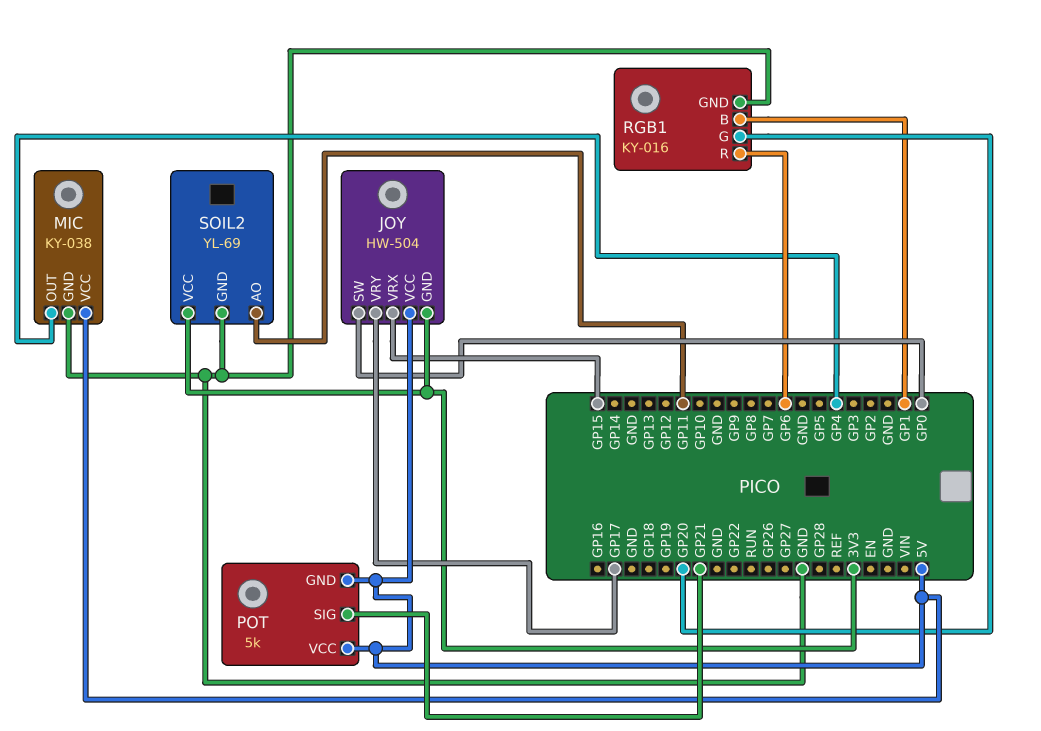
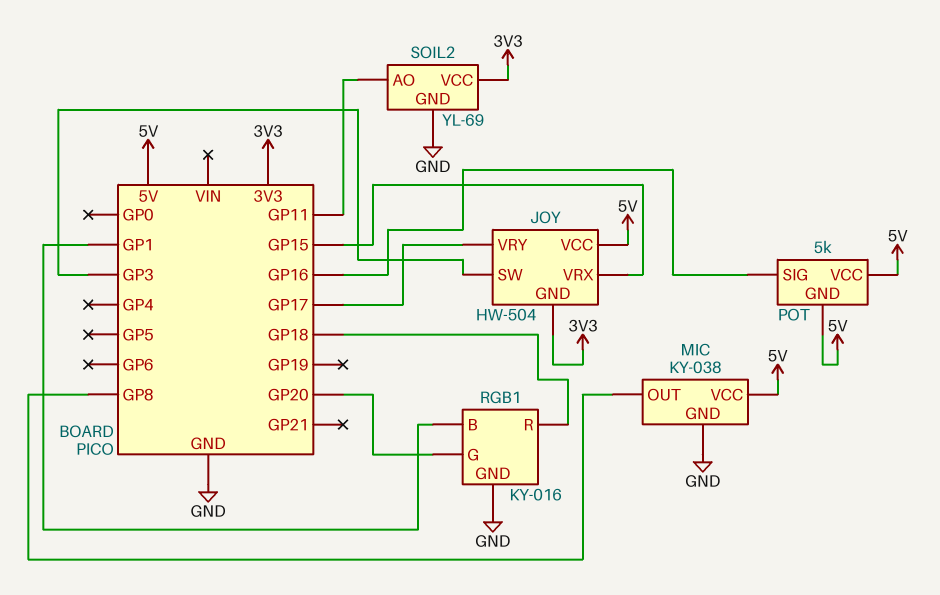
JOY pin SW: GP0 -> GP3
MIC pin OUT: GP4 -> GP8
POT pin SIG: GP21 -> GP16
RGB1 pin R: GP6 -> GP18

